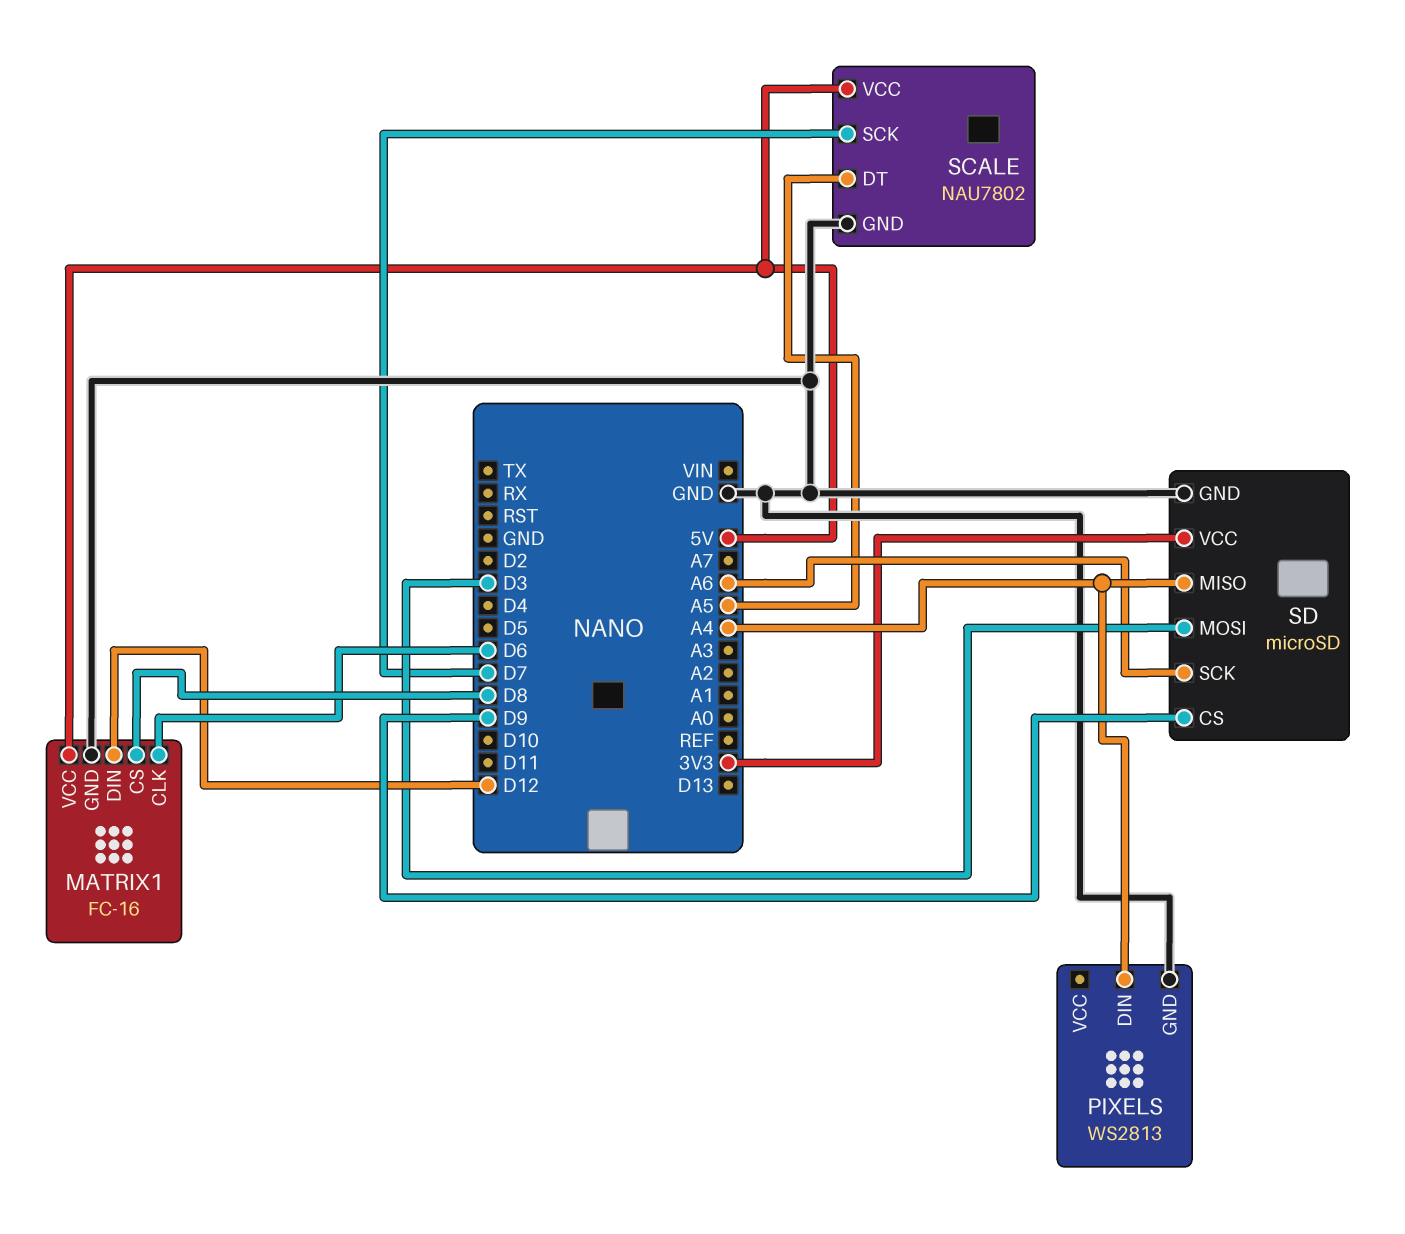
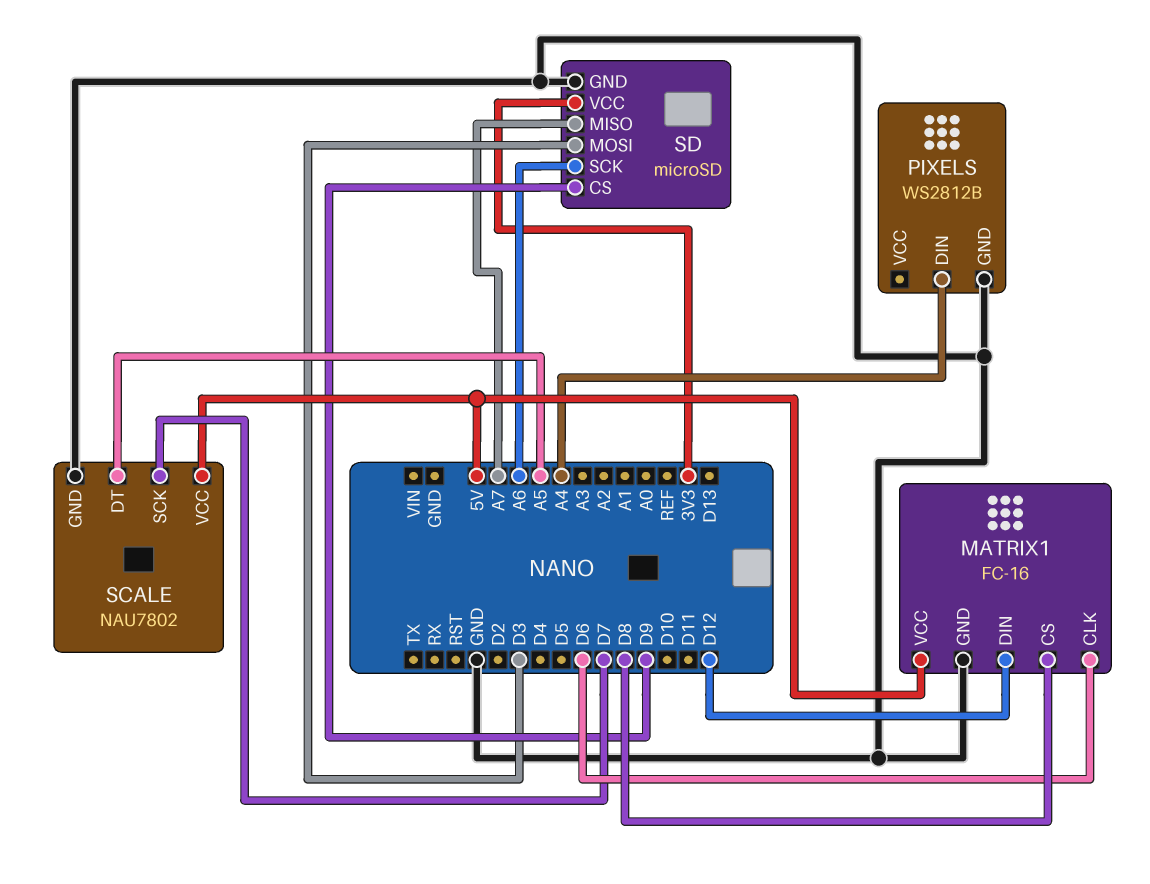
PIXELS: WS2813 -> WS2812B
SD pin MISO: A4 -> A7

